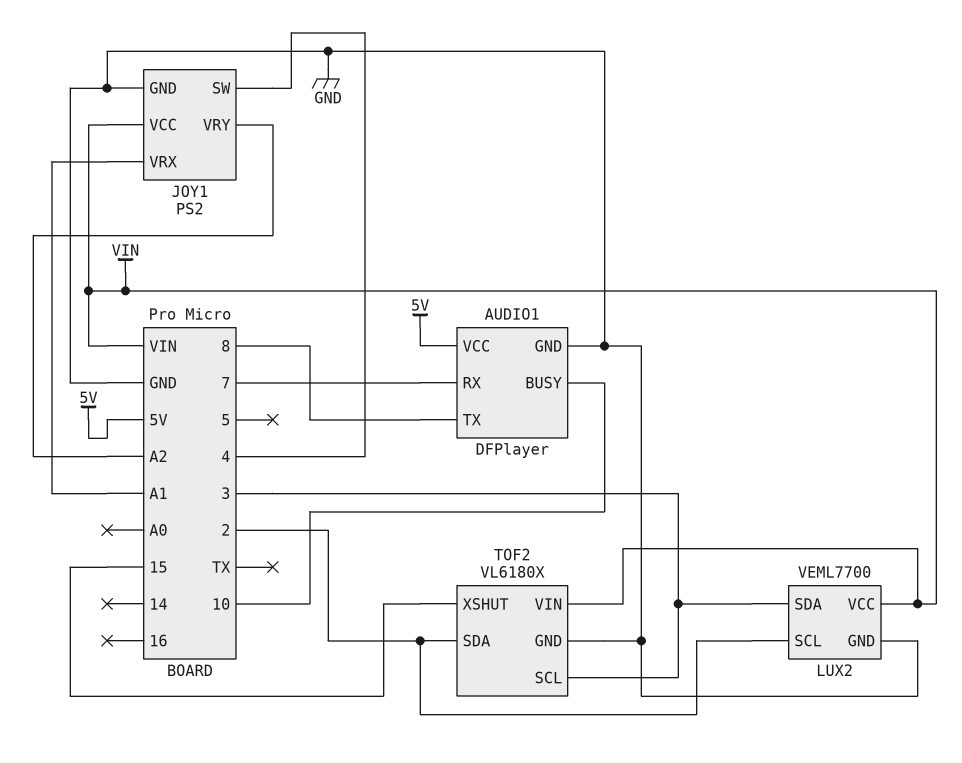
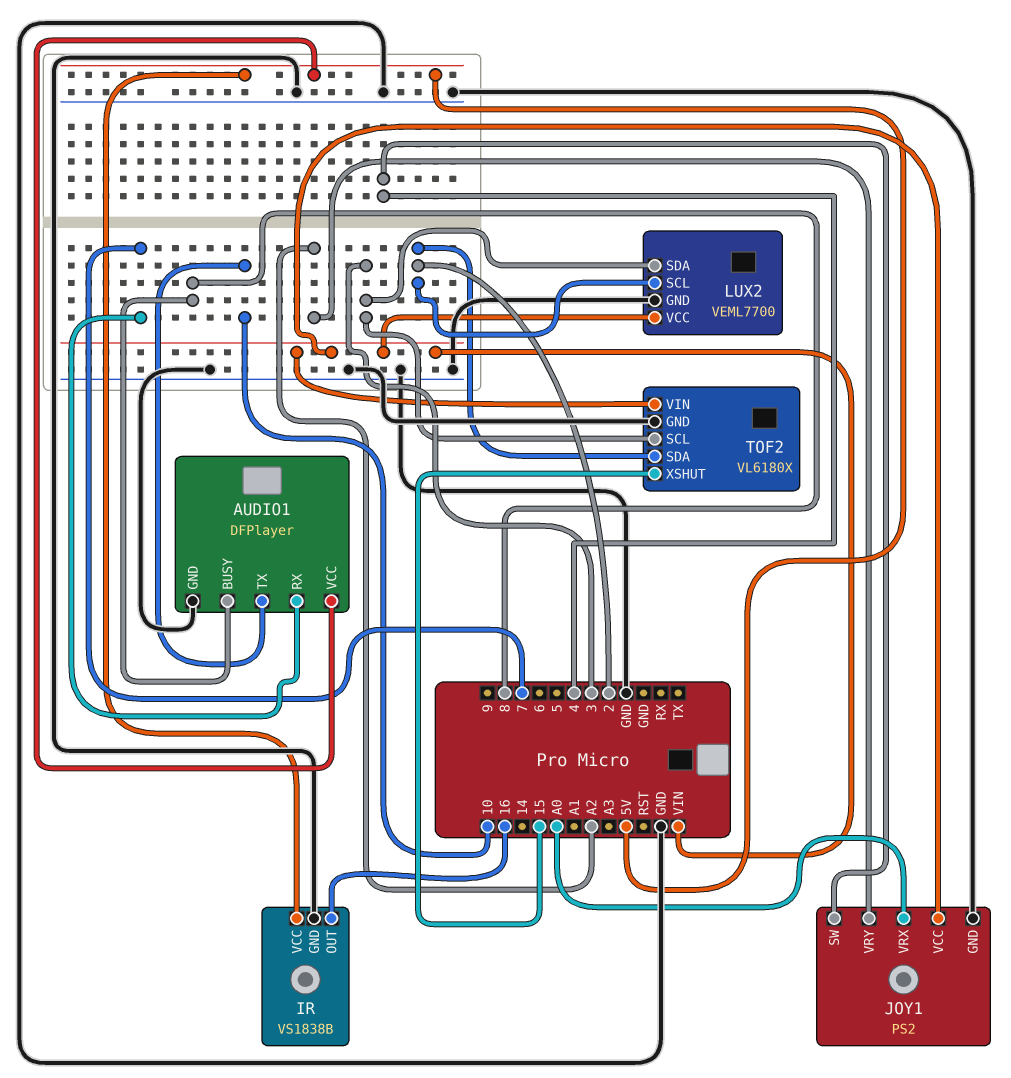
AUDIO1 pin BUSY: 10 -> 8
AUDIO1 pin TX: 8 -> 10
IR: none -> VS1838B
IR pin GND: none -> GND
IR pin OUT: none -> 16
IR pin VCC: none -> 5V
JOY1 pin VRX: A1 -> A0

